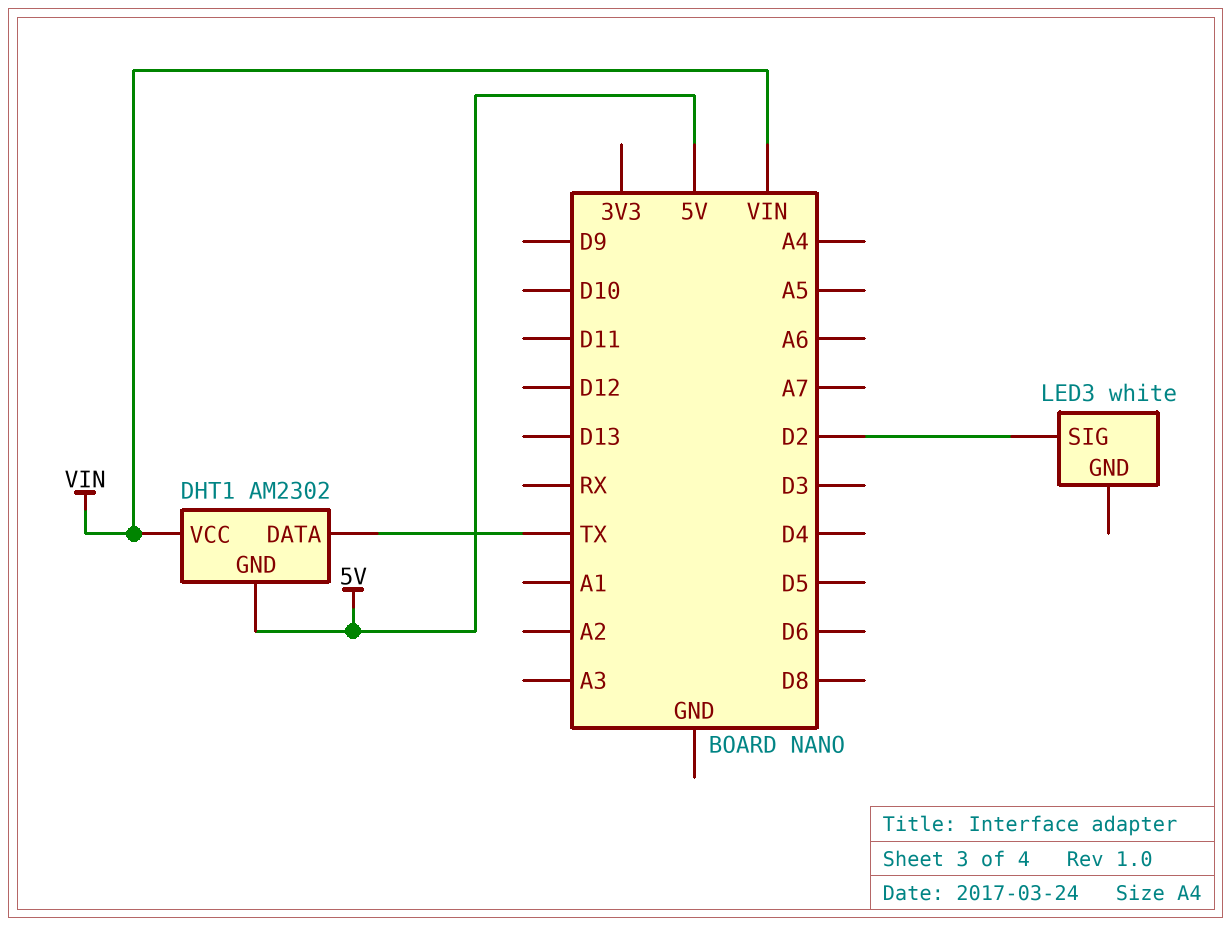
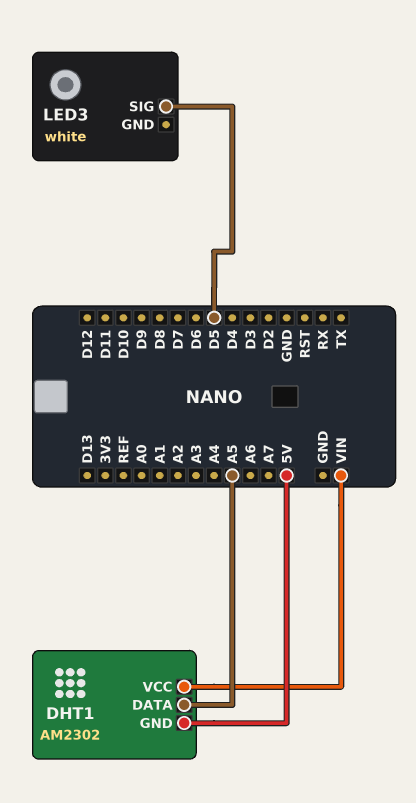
DHT1 pin DATA: TX -> A5
LED3 pin SIG: D2 -> D5

